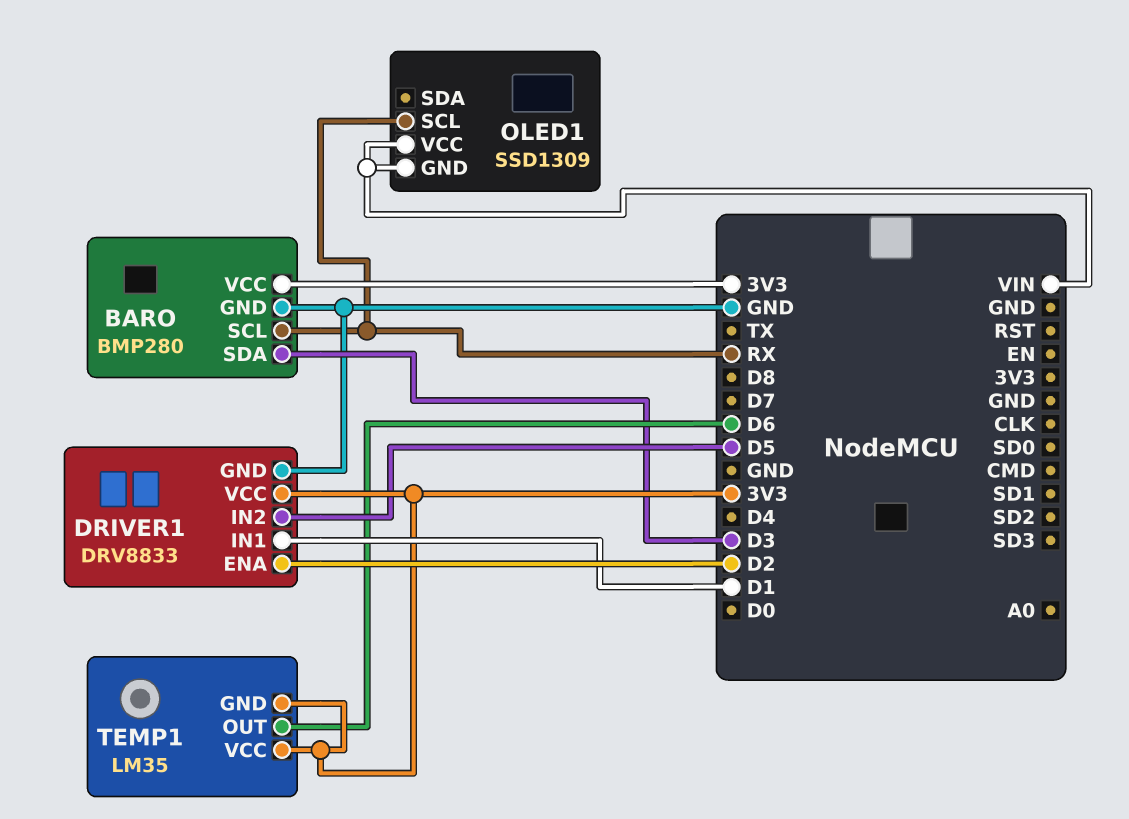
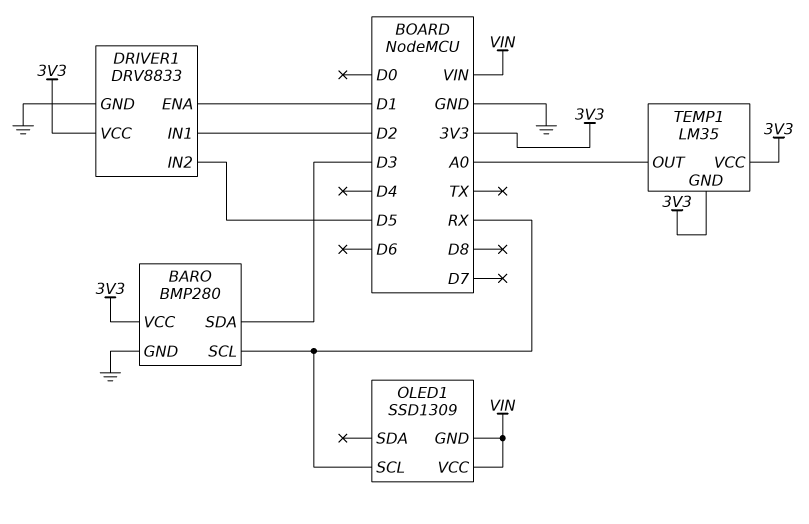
DRIVER1 pin ENA: D2 -> D1
DRIVER1 pin IN1: D1 -> D2
TEMP1 pin OUT: D6 -> A0

